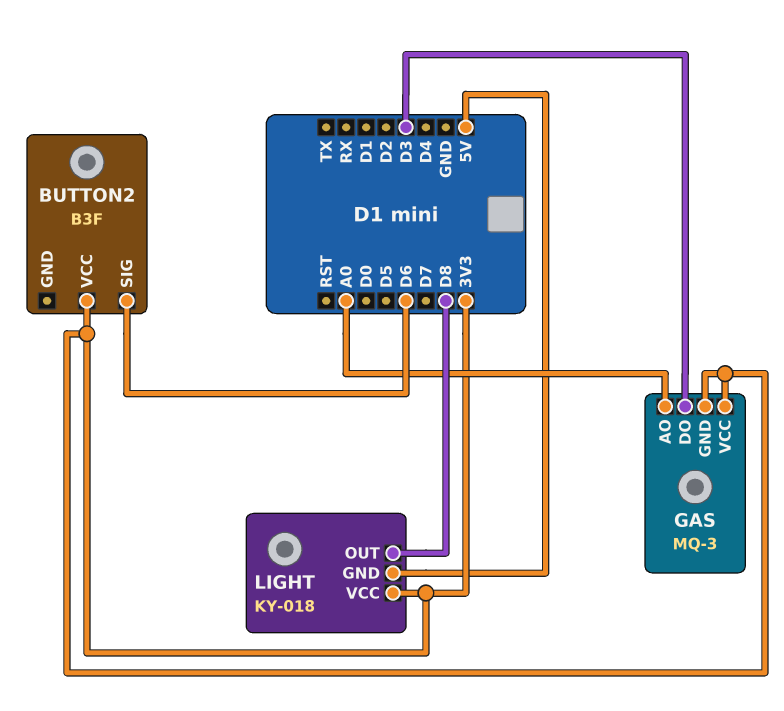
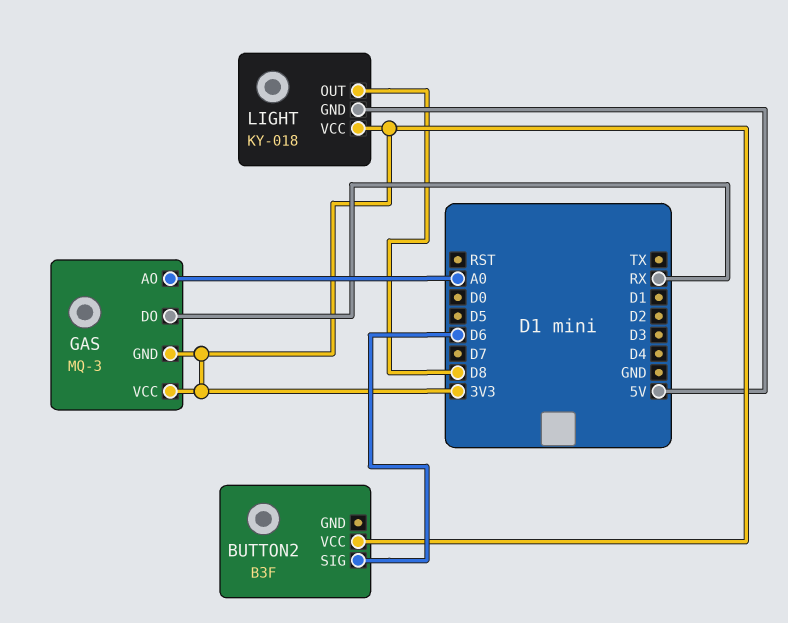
GAS pin DO: D3 -> RX

